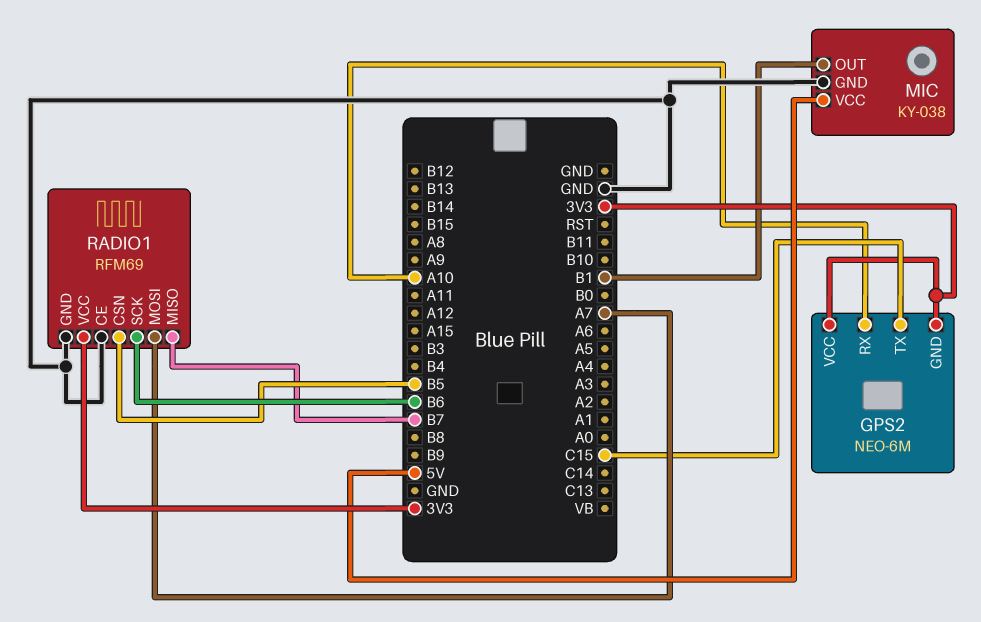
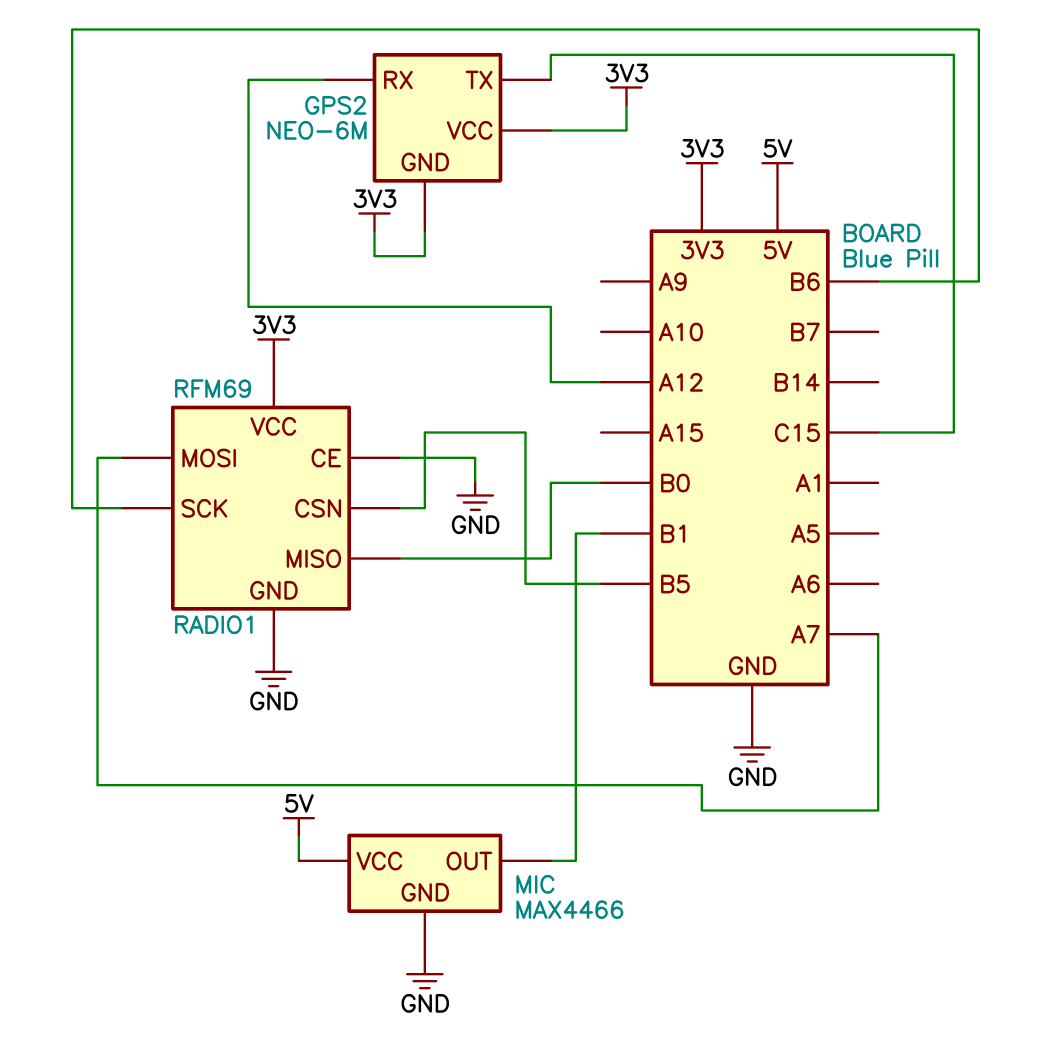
GPS2 pin RX: A10 -> A12
MIC: KY-038 -> MAX4466
RADIO1 pin MISO: B7 -> B0

